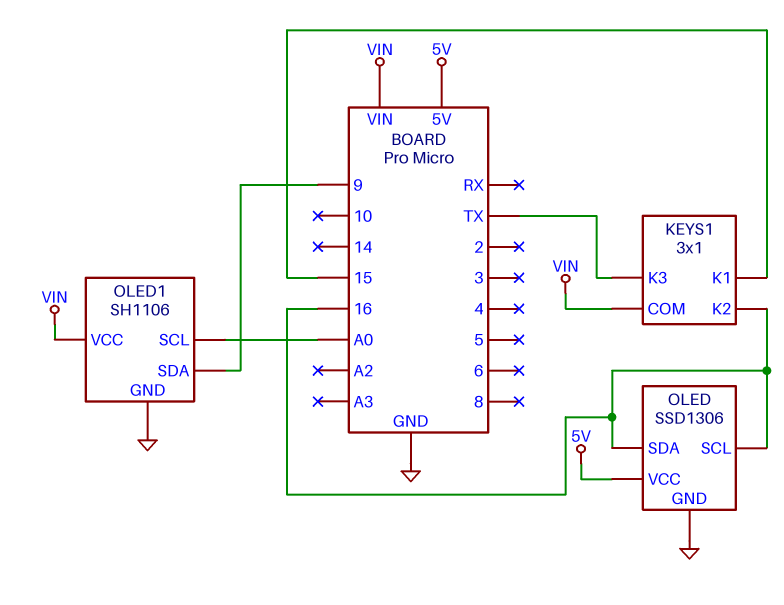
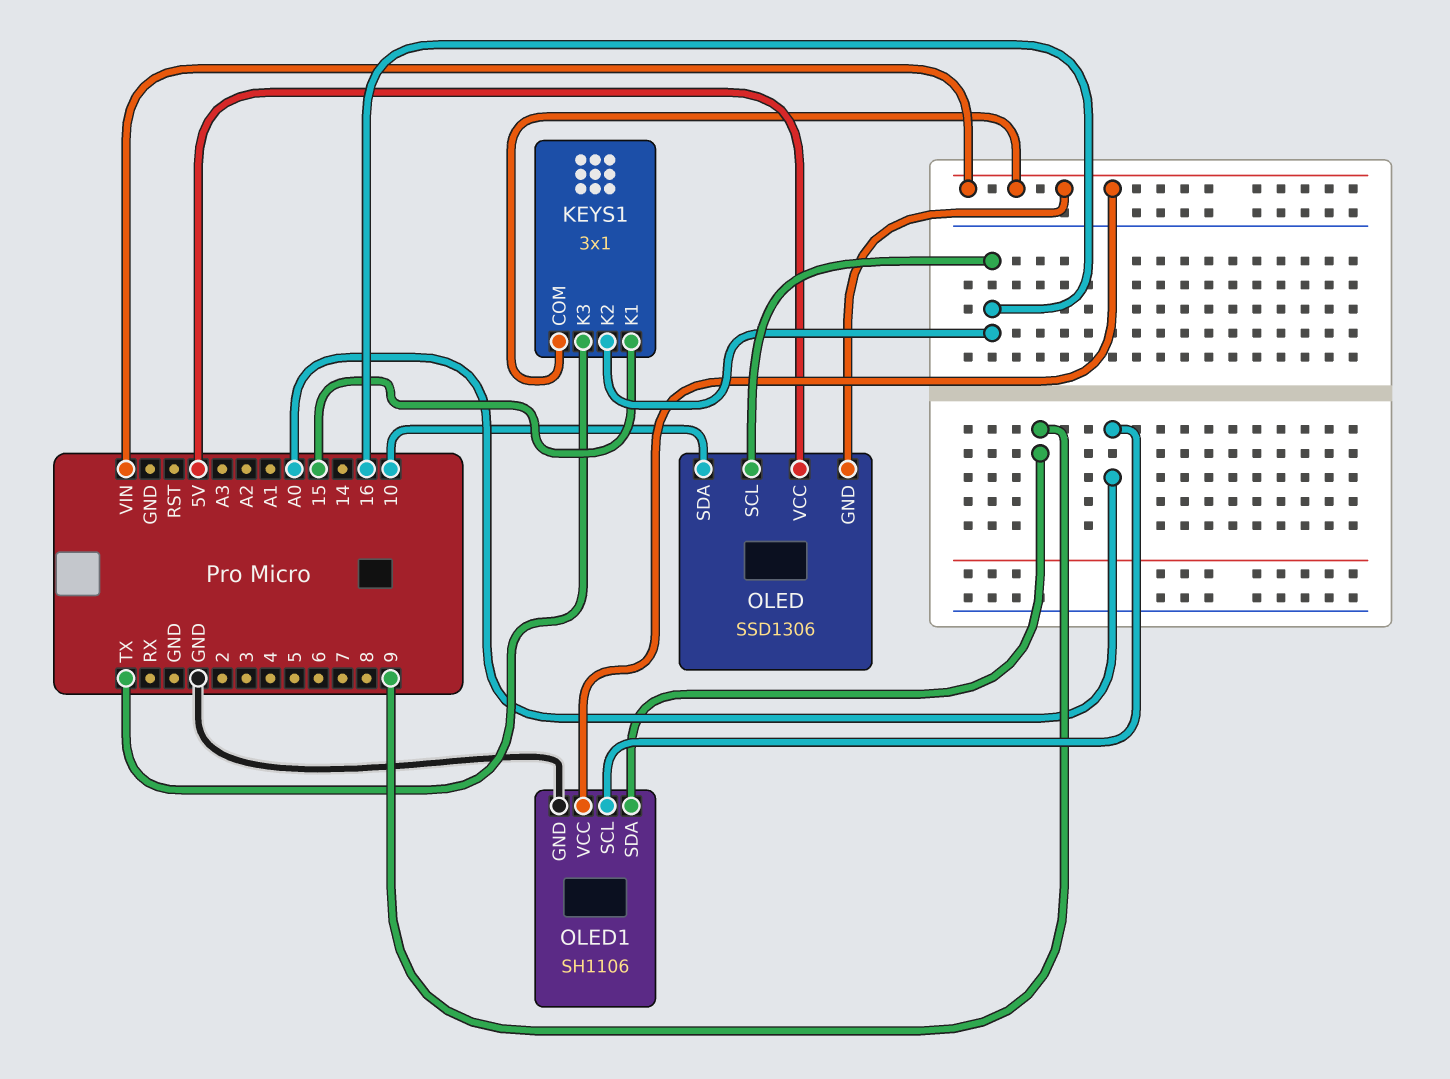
OLED pin GND: GND -> VIN
OLED pin SDA: 16 -> 10

